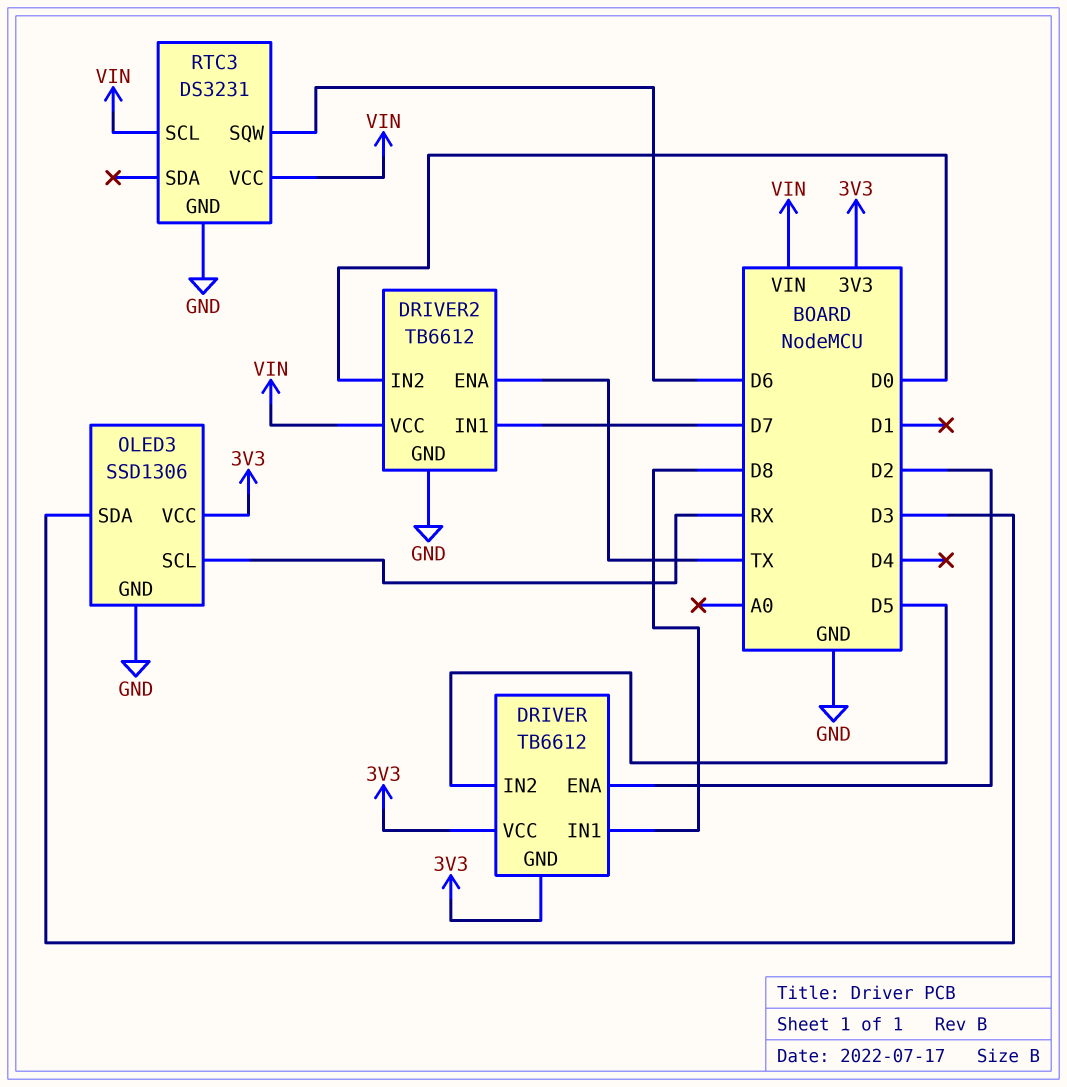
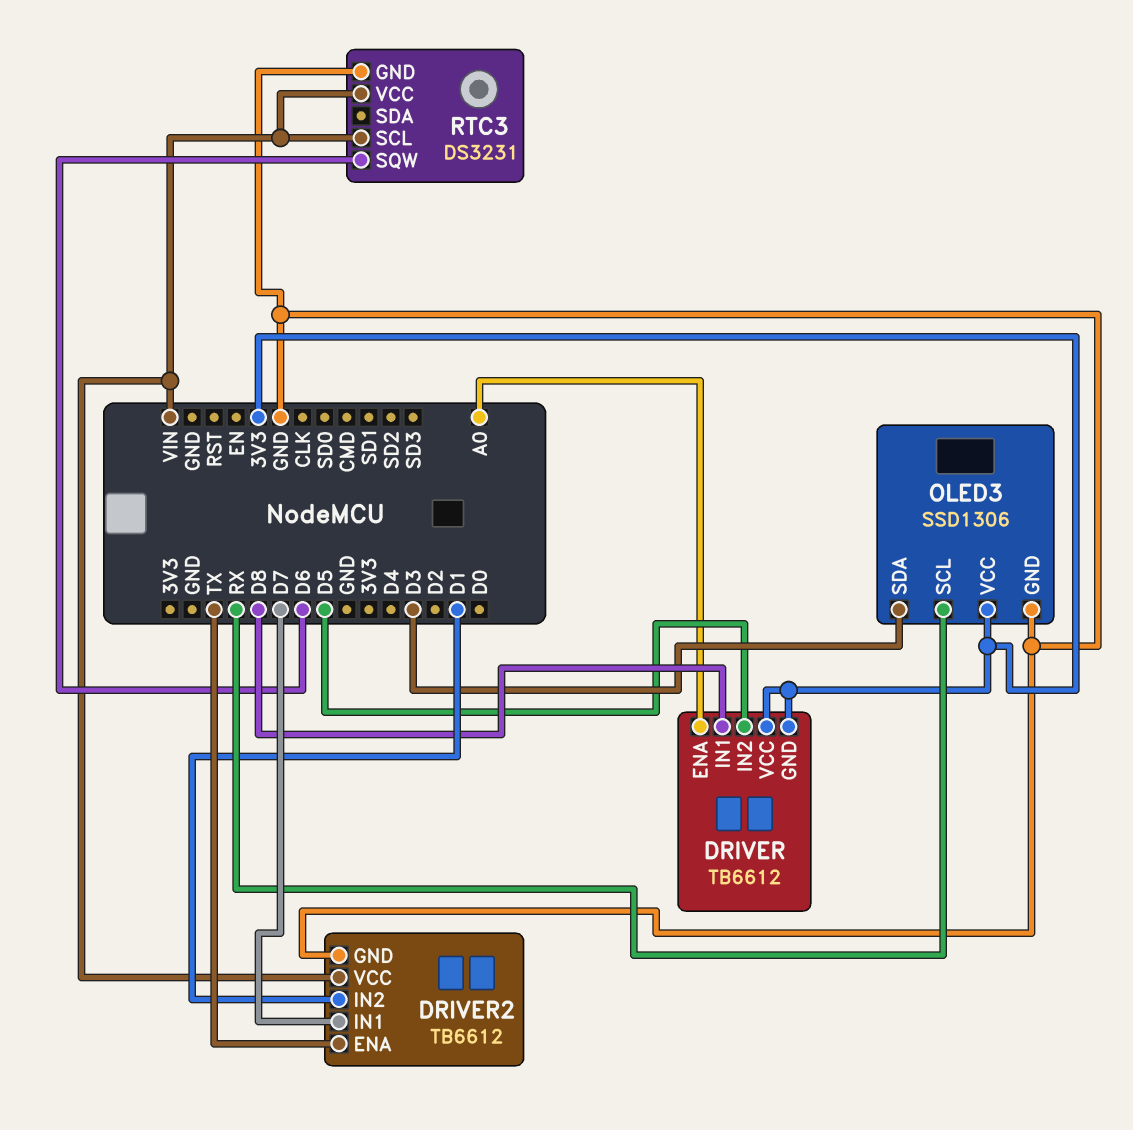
DRIVER pin ENA: D2 -> A0
DRIVER2 pin IN2: D0 -> D1

